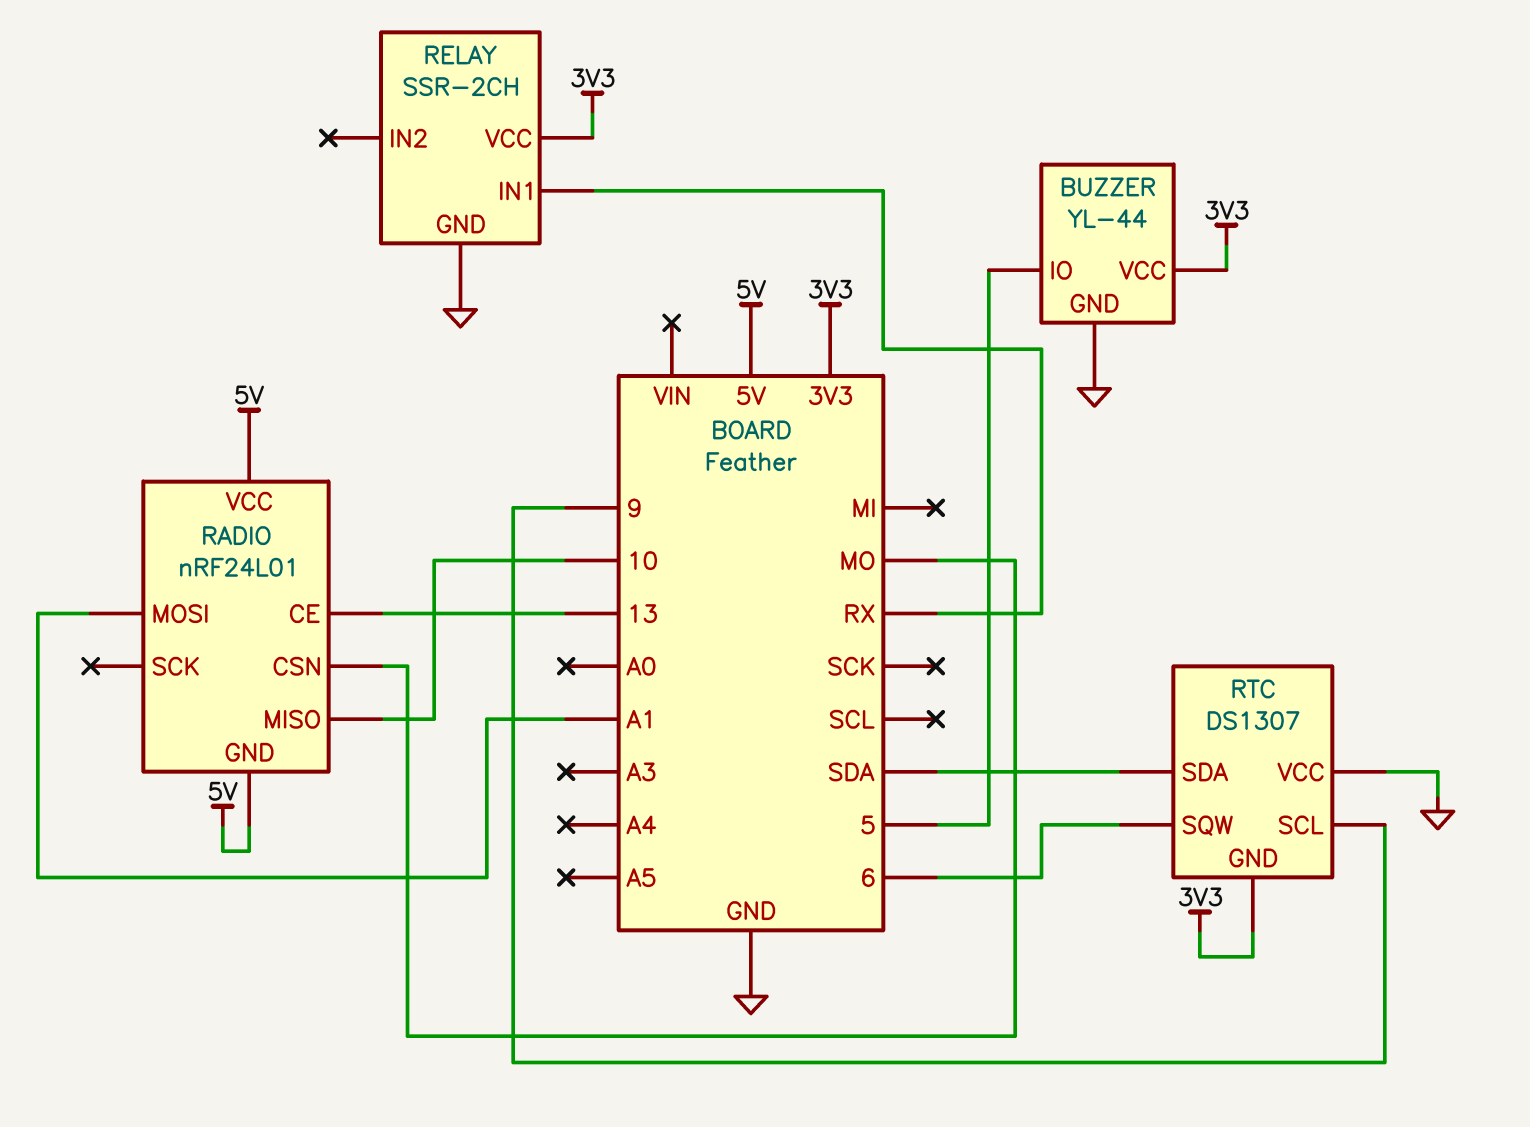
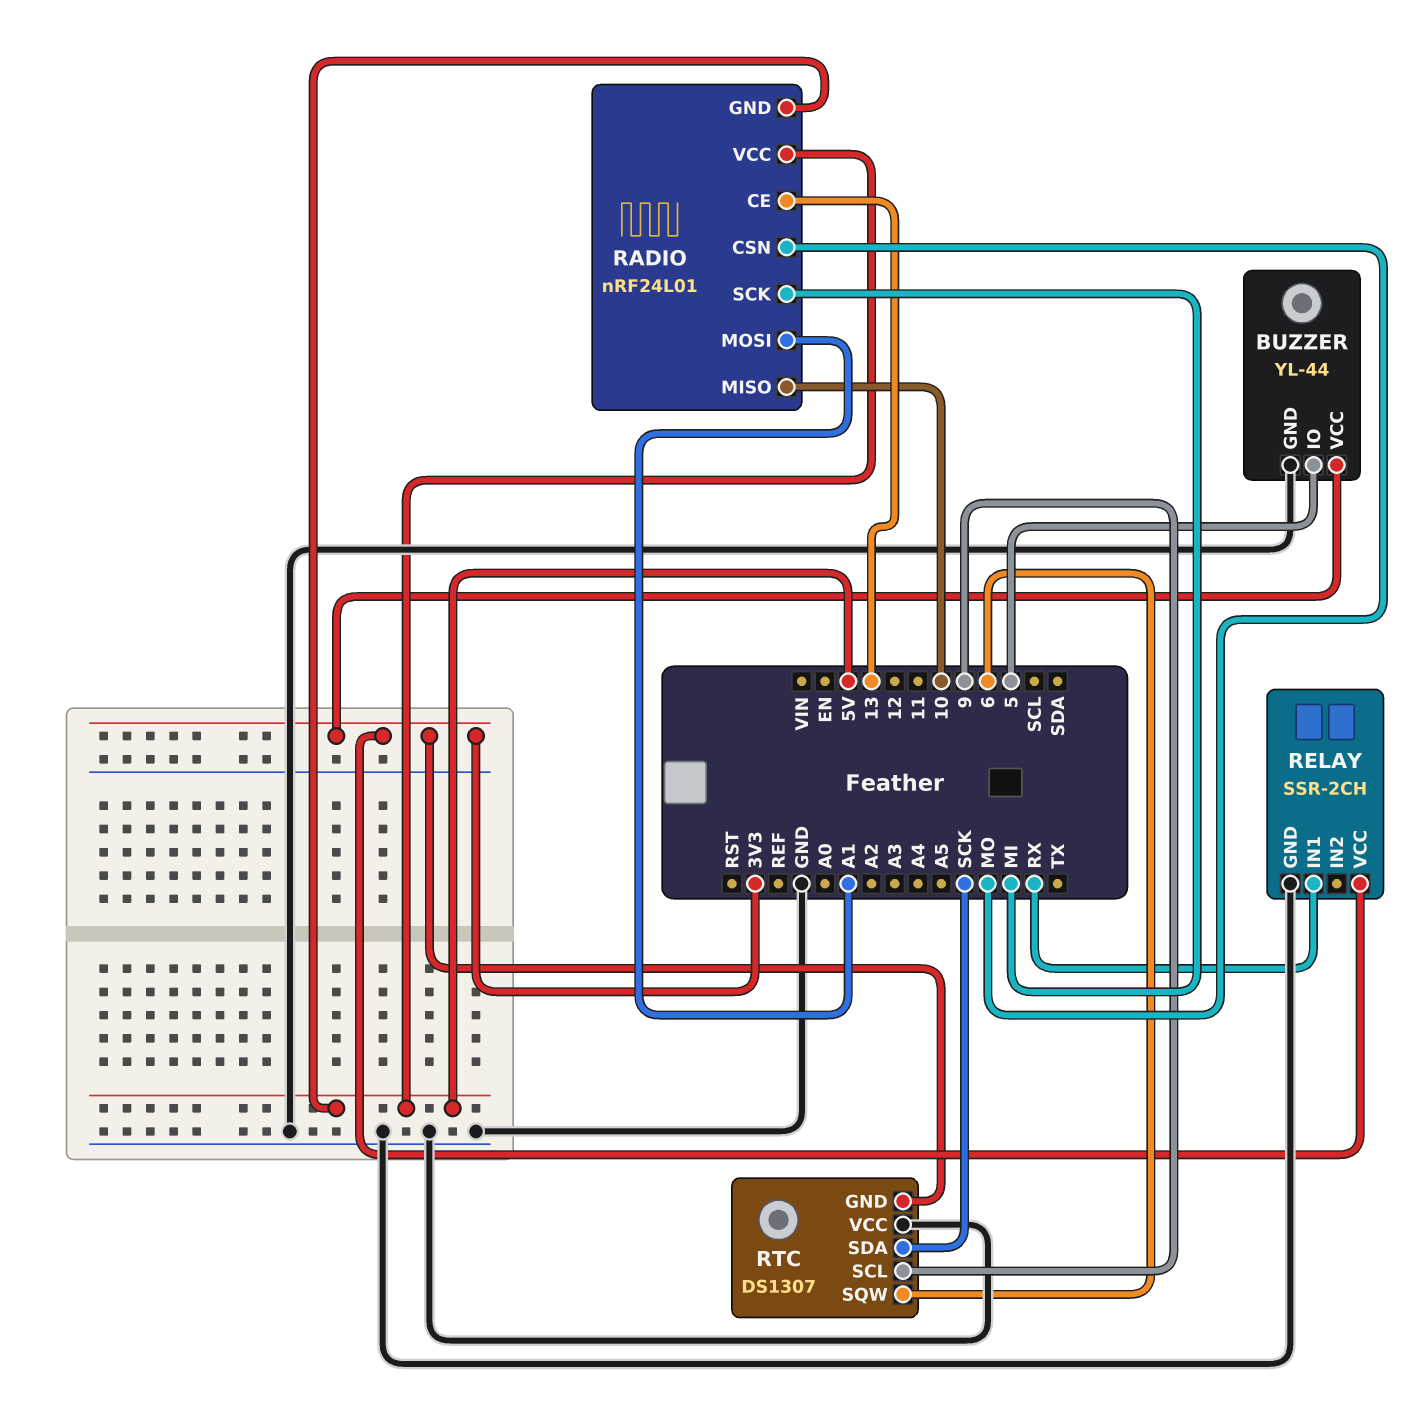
RADIO pin SCK: none -> MI
RTC pin SDA: SDA -> SCK

